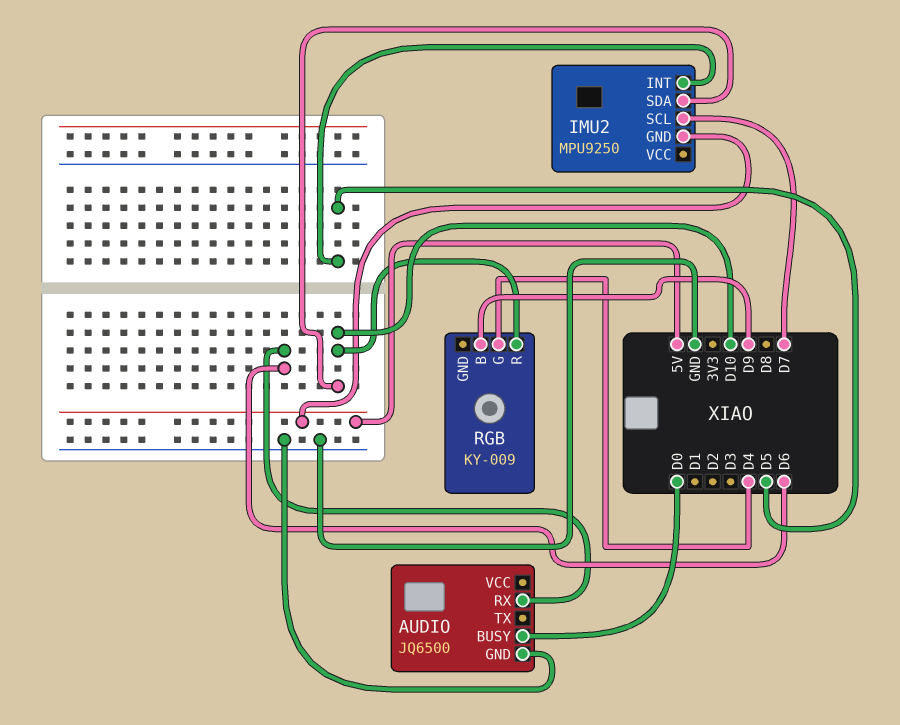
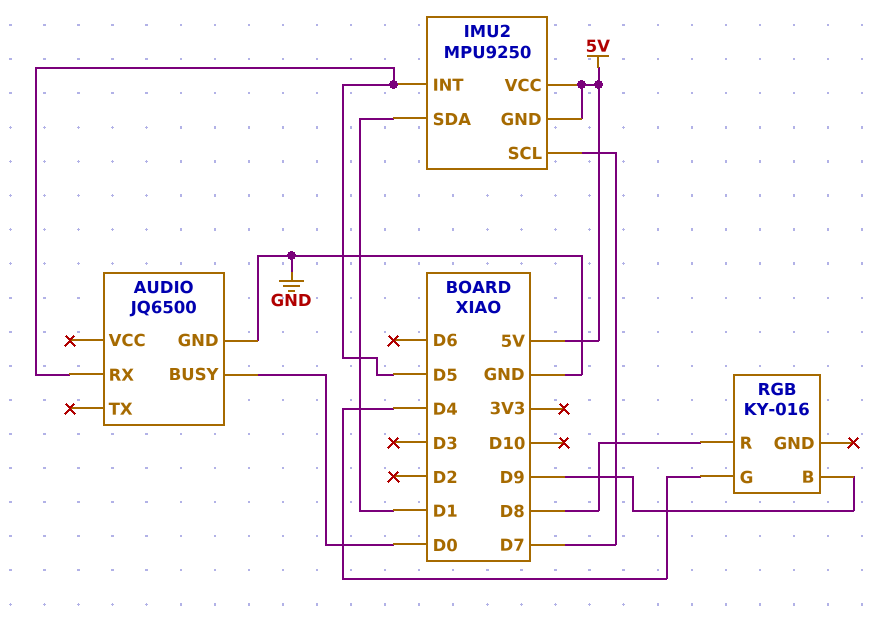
AUDIO pin RX: D6 -> D5
IMU2 pin SDA: D10 -> D1
IMU2 pin VCC: none -> 5V
RGB: KY-009 -> KY-016
RGB pin R: D10 -> D8

